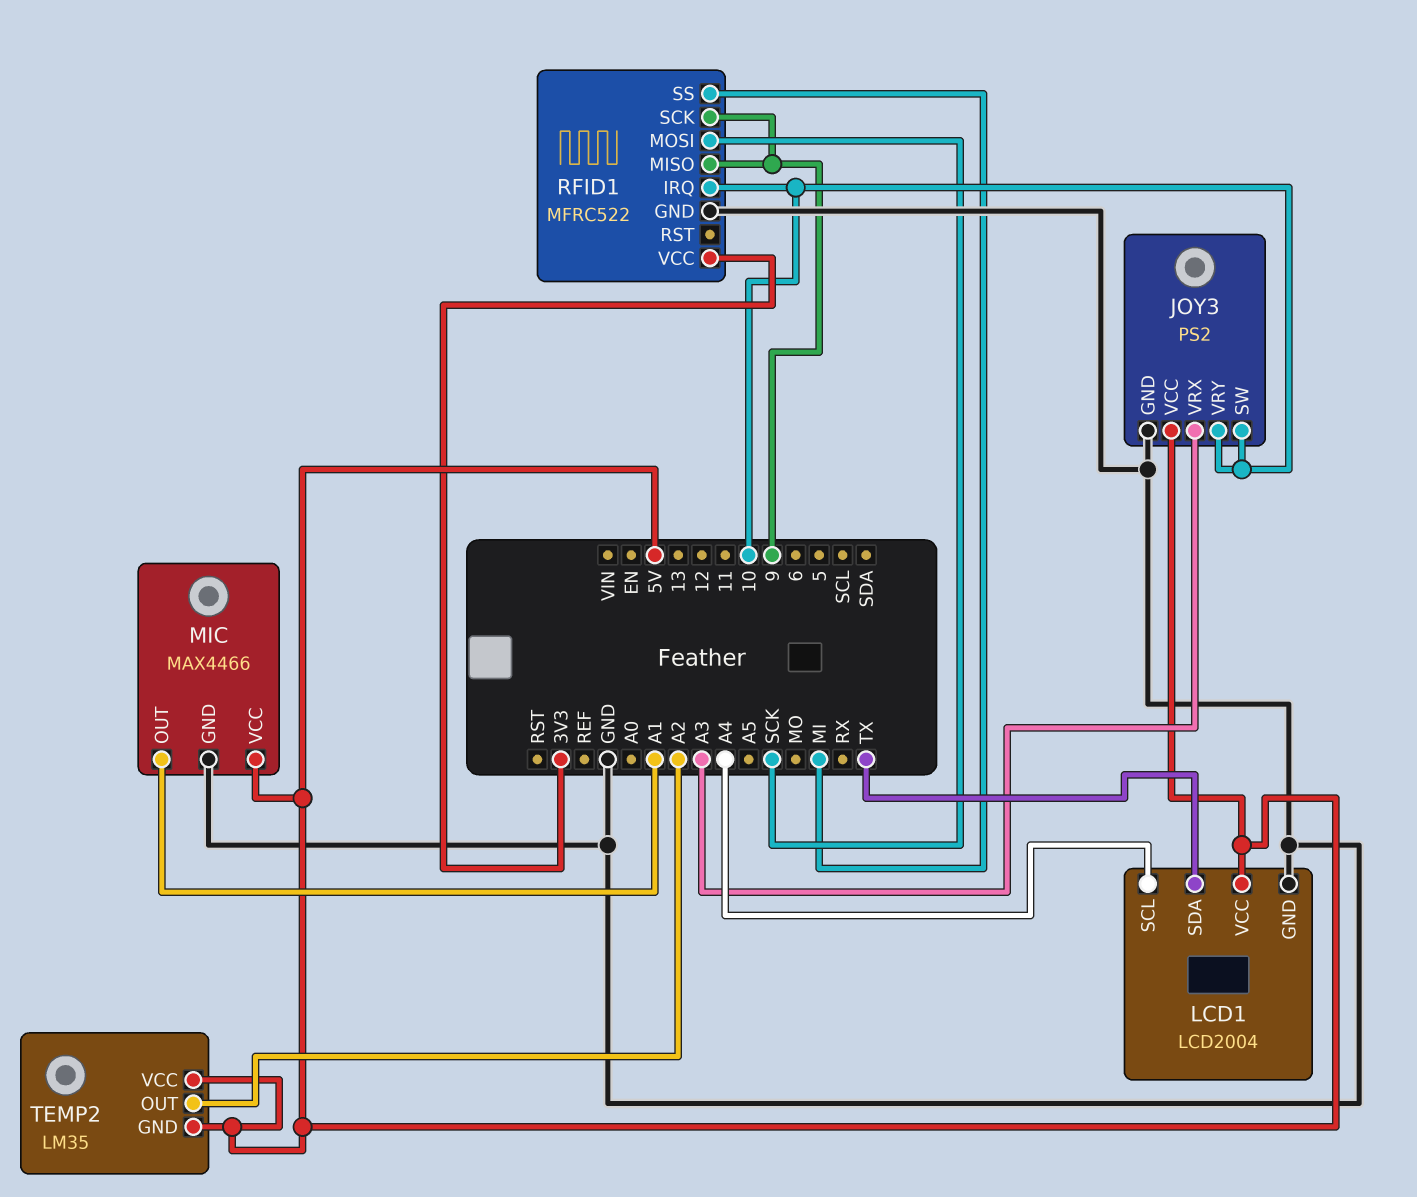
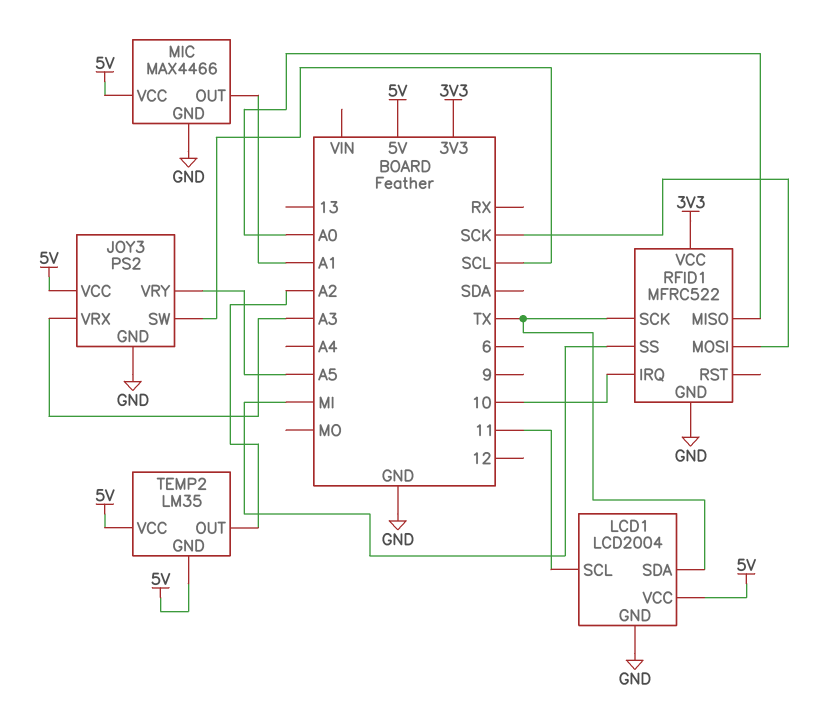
JOY3 pin SW: 10 -> SCL
JOY3 pin VRY: 10 -> A5
LCD1 pin SCL: A4 -> 11
RFID1 pin MISO: 9 -> A0
RFID1 pin SCK: 9 -> TX

